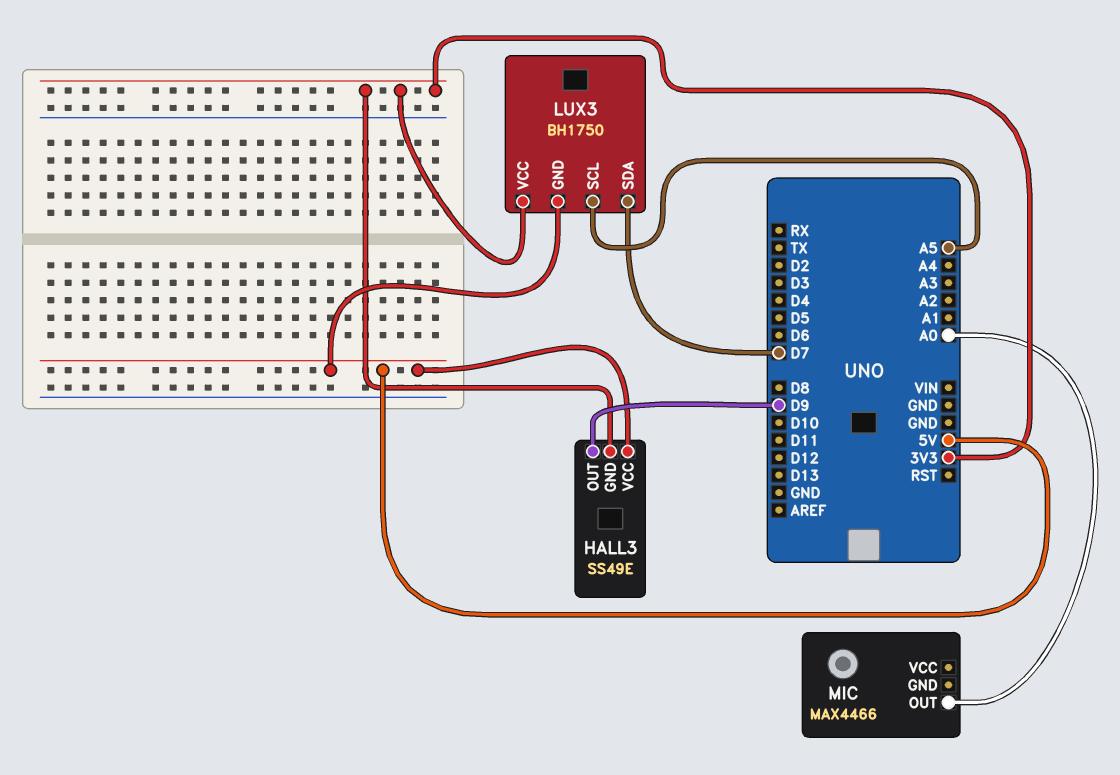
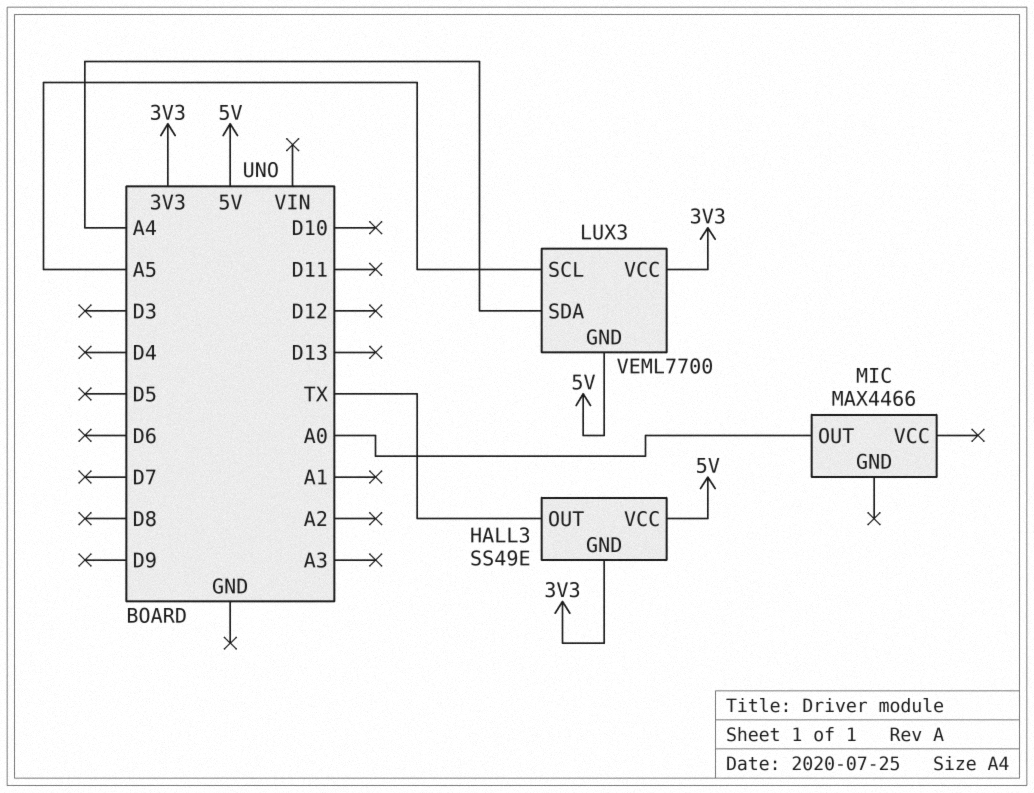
HALL3 pin OUT: D9 -> TX
LUX3: BH1750 -> VEML7700
LUX3 pin SDA: D7 -> A4

